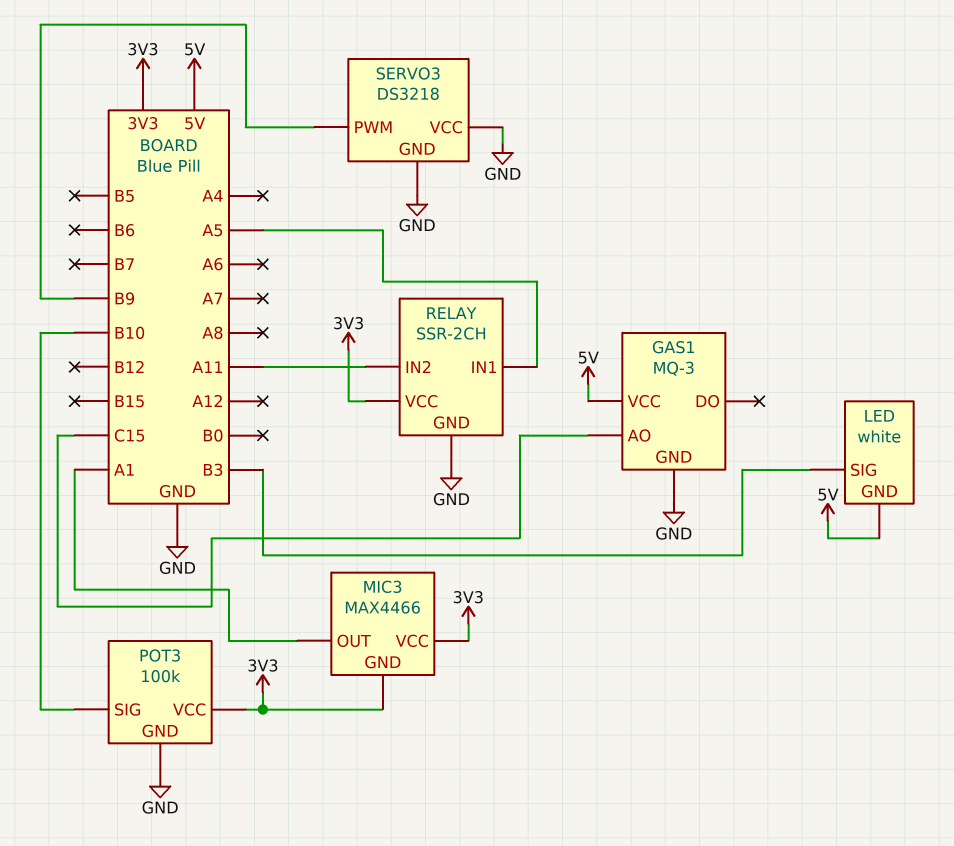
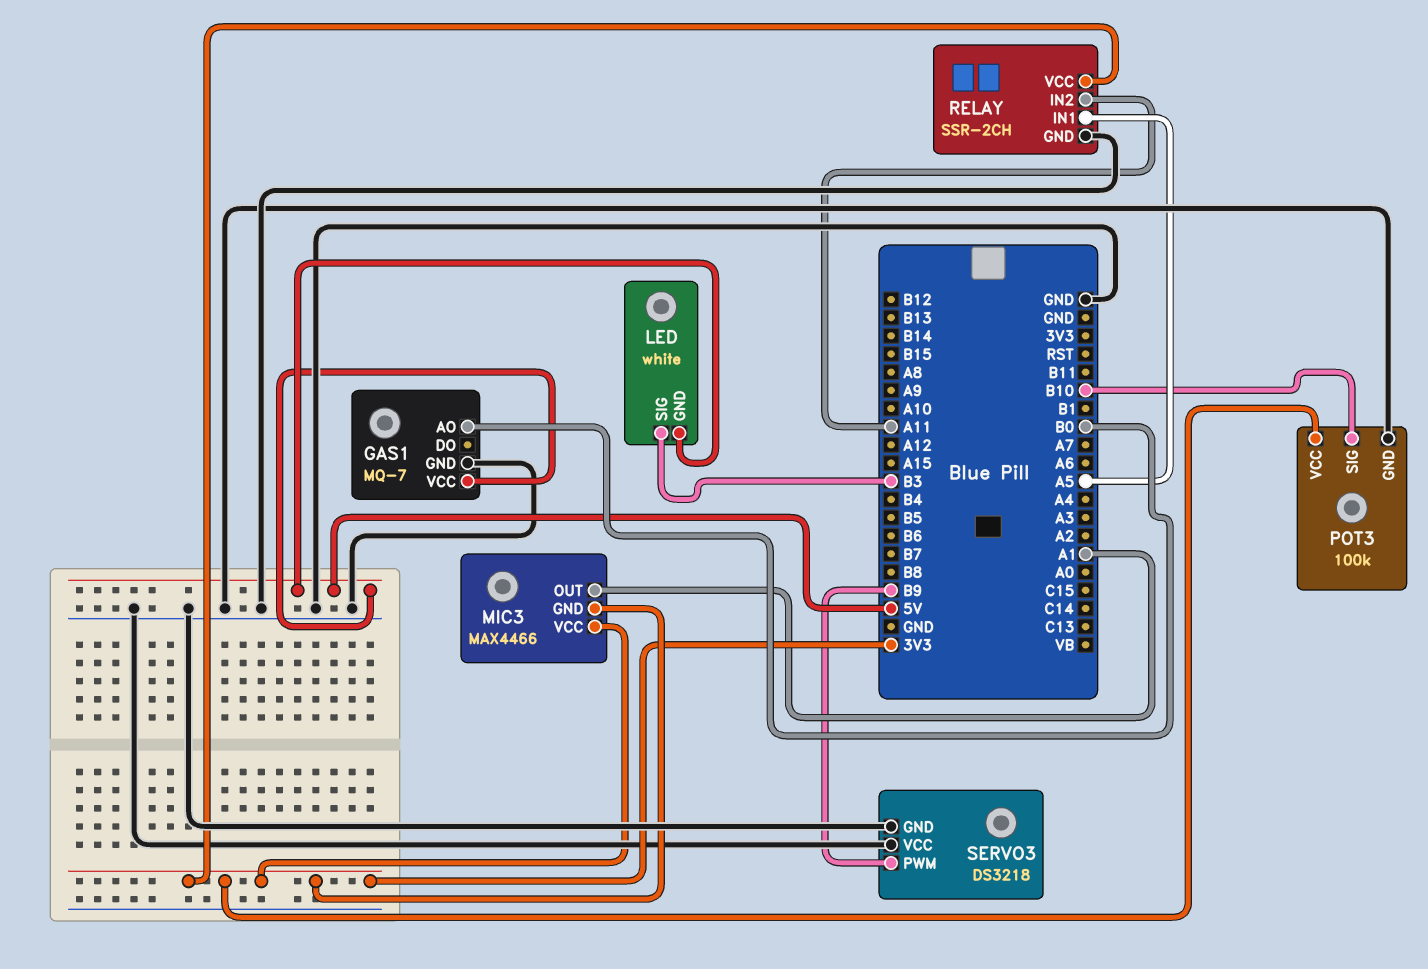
GAS1: MQ-3 -> MQ-7
GAS1 pin AO: C15 -> B0

